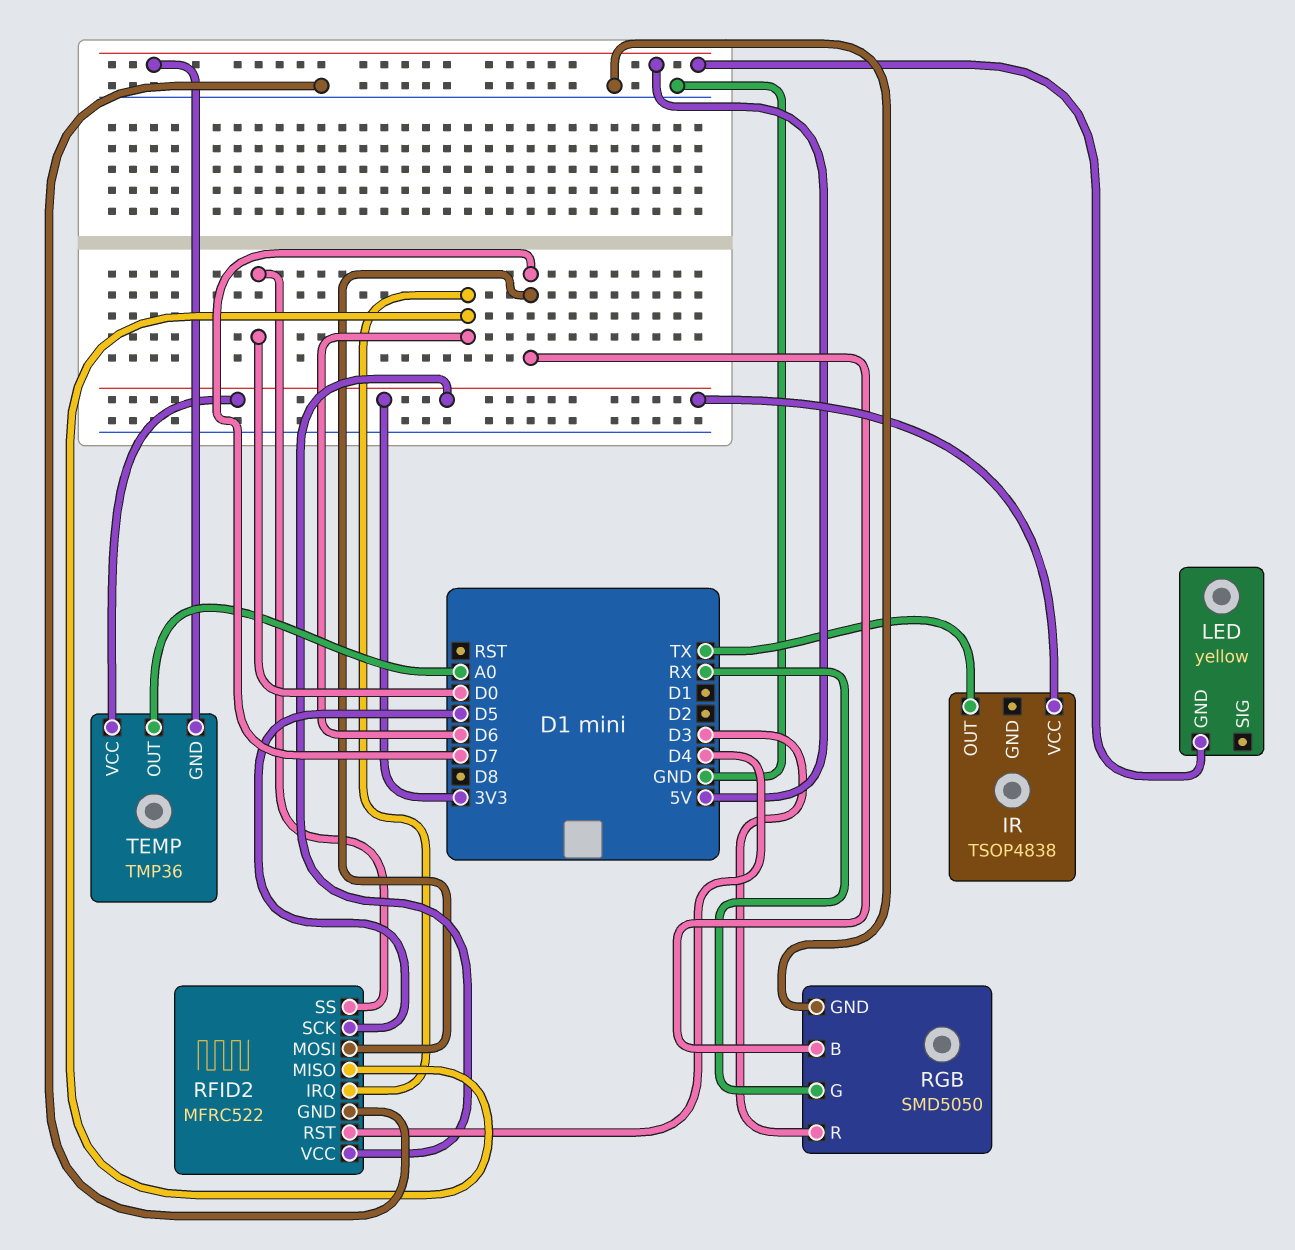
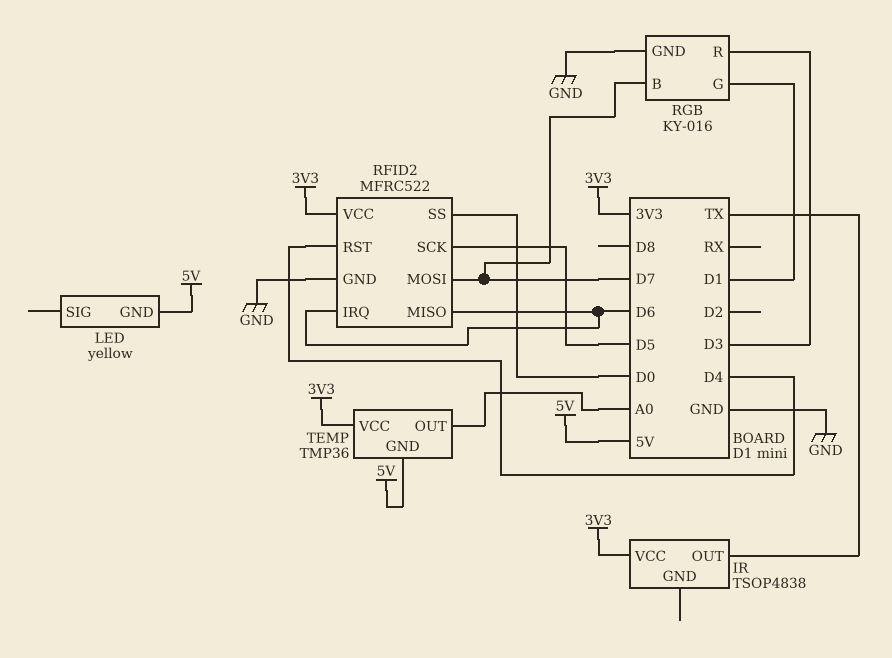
RGB: SMD5050 -> KY-016
RGB pin G: RX -> D1

